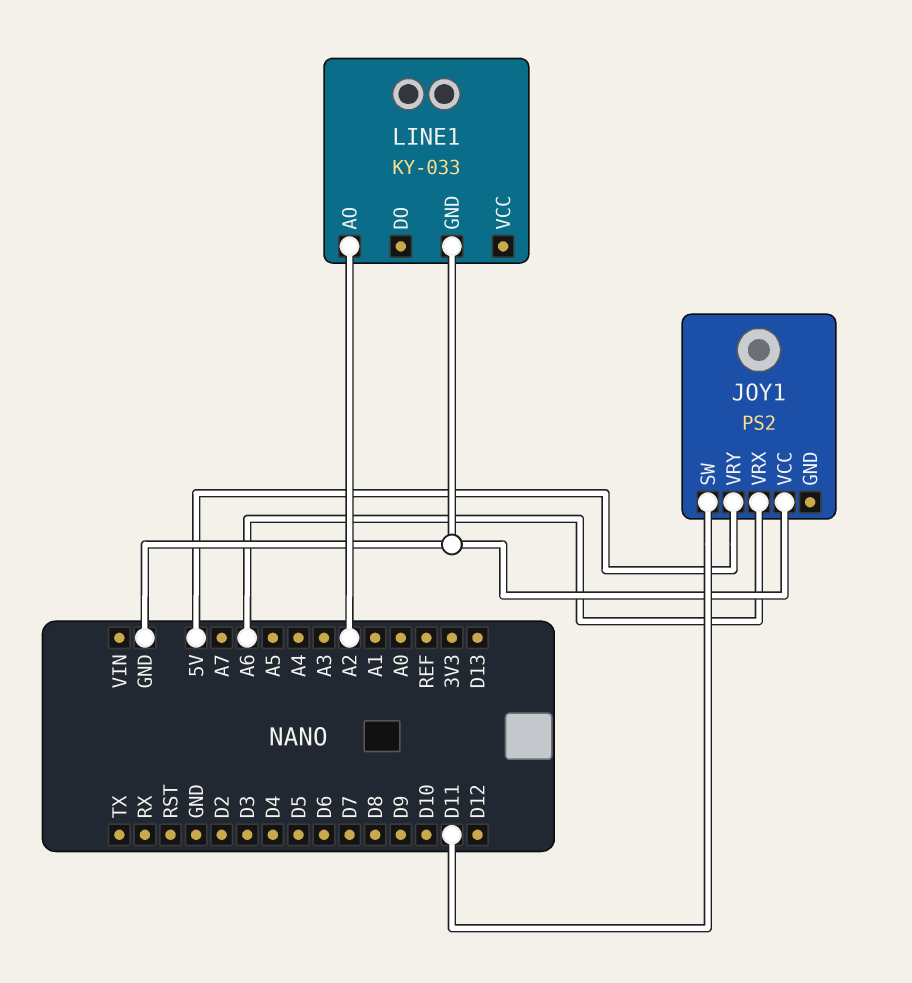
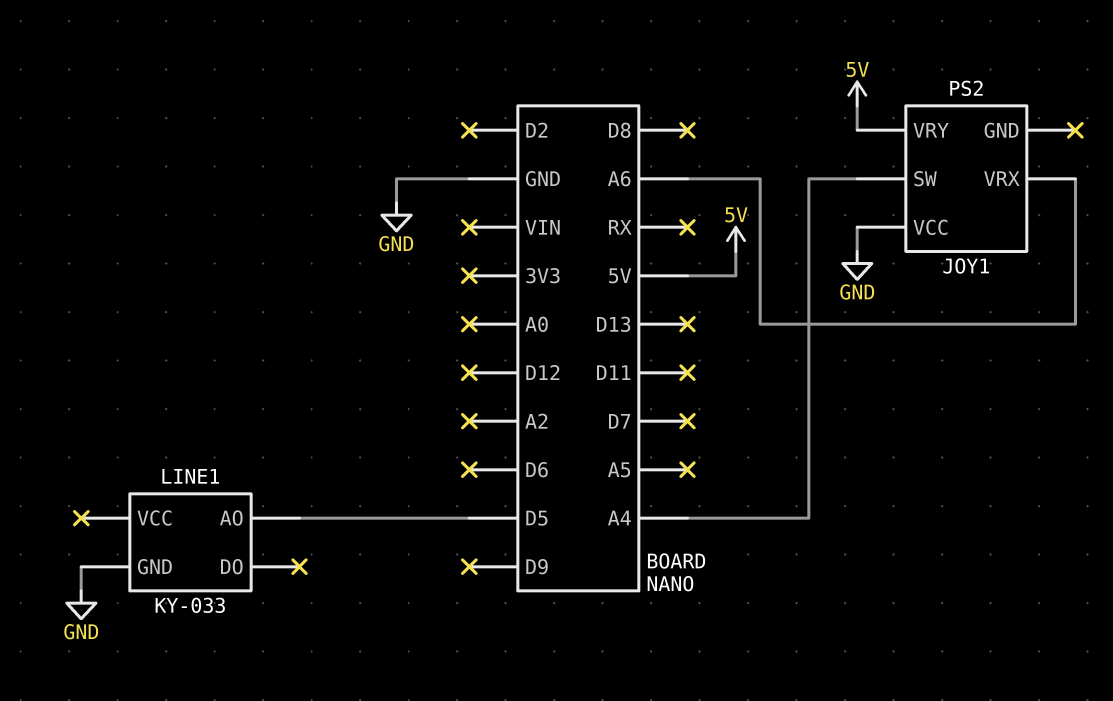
JOY1 pin SW: D11 -> A4
LINE1 pin AO: A2 -> D5

